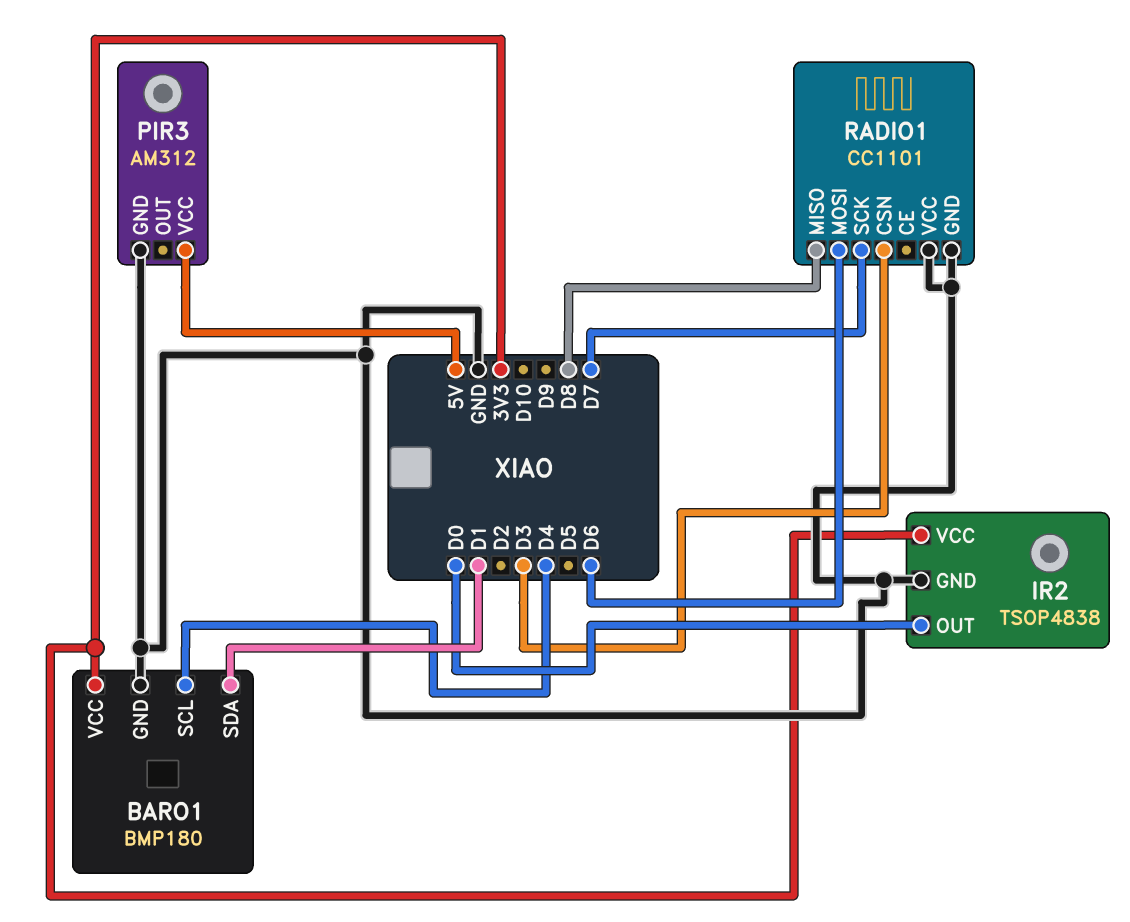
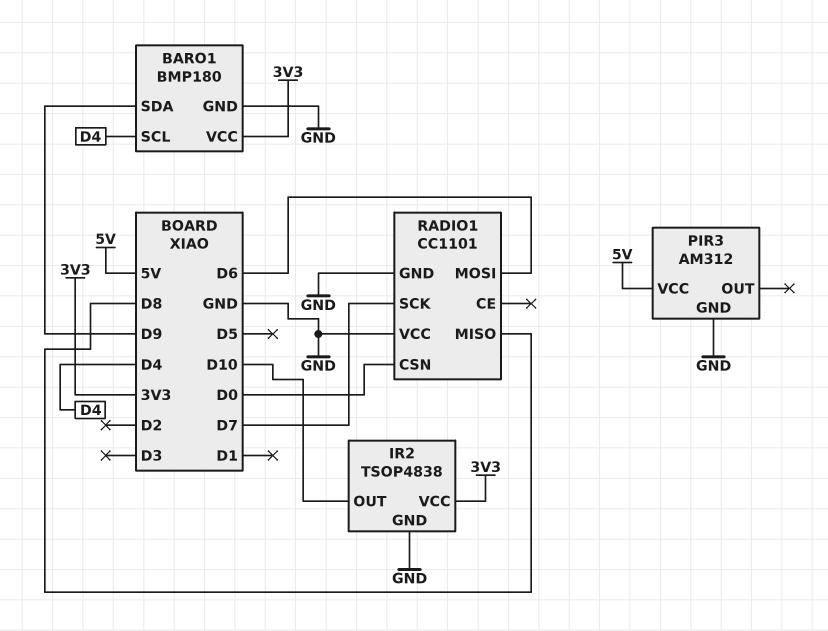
BARO1 pin SDA: D1 -> D9
IR2 pin OUT: D0 -> D10
RADIO1 pin CSN: D3 -> D0

